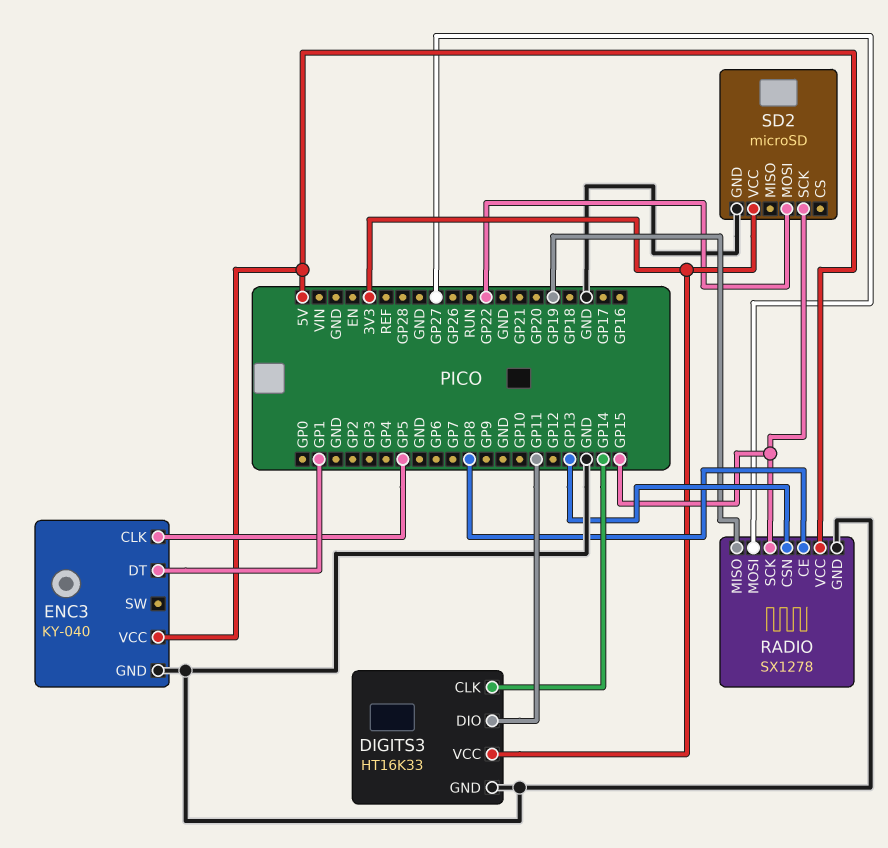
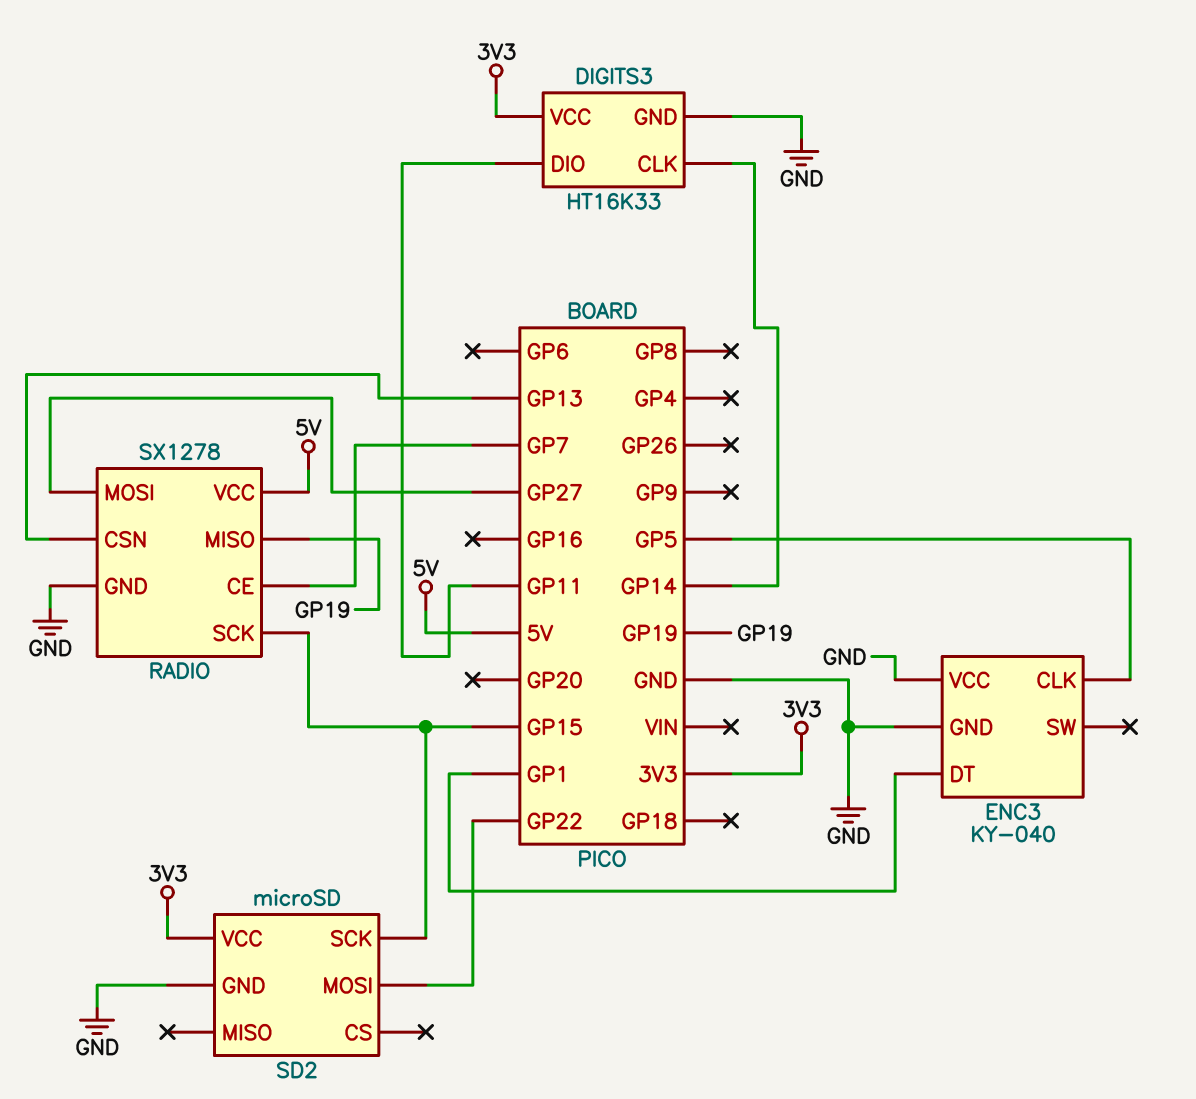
ENC3 pin VCC: 5V -> GND
RADIO pin CE: GP8 -> GP7

